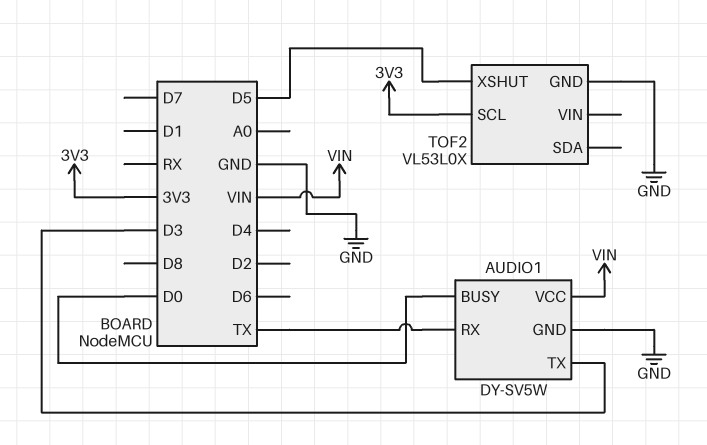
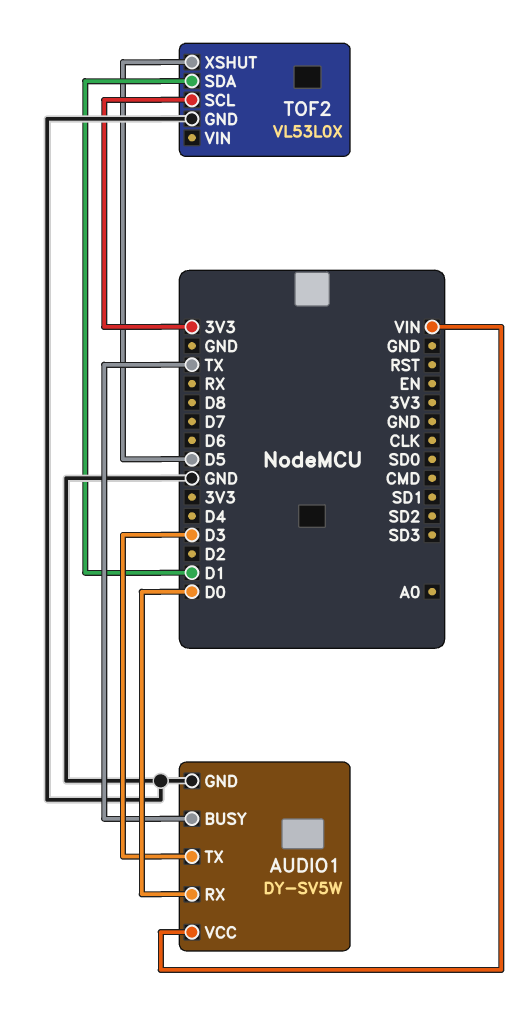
AUDIO1 pin BUSY: D0 -> TX
AUDIO1 pin RX: TX -> D0
TOF2 pin SDA: none -> D1

